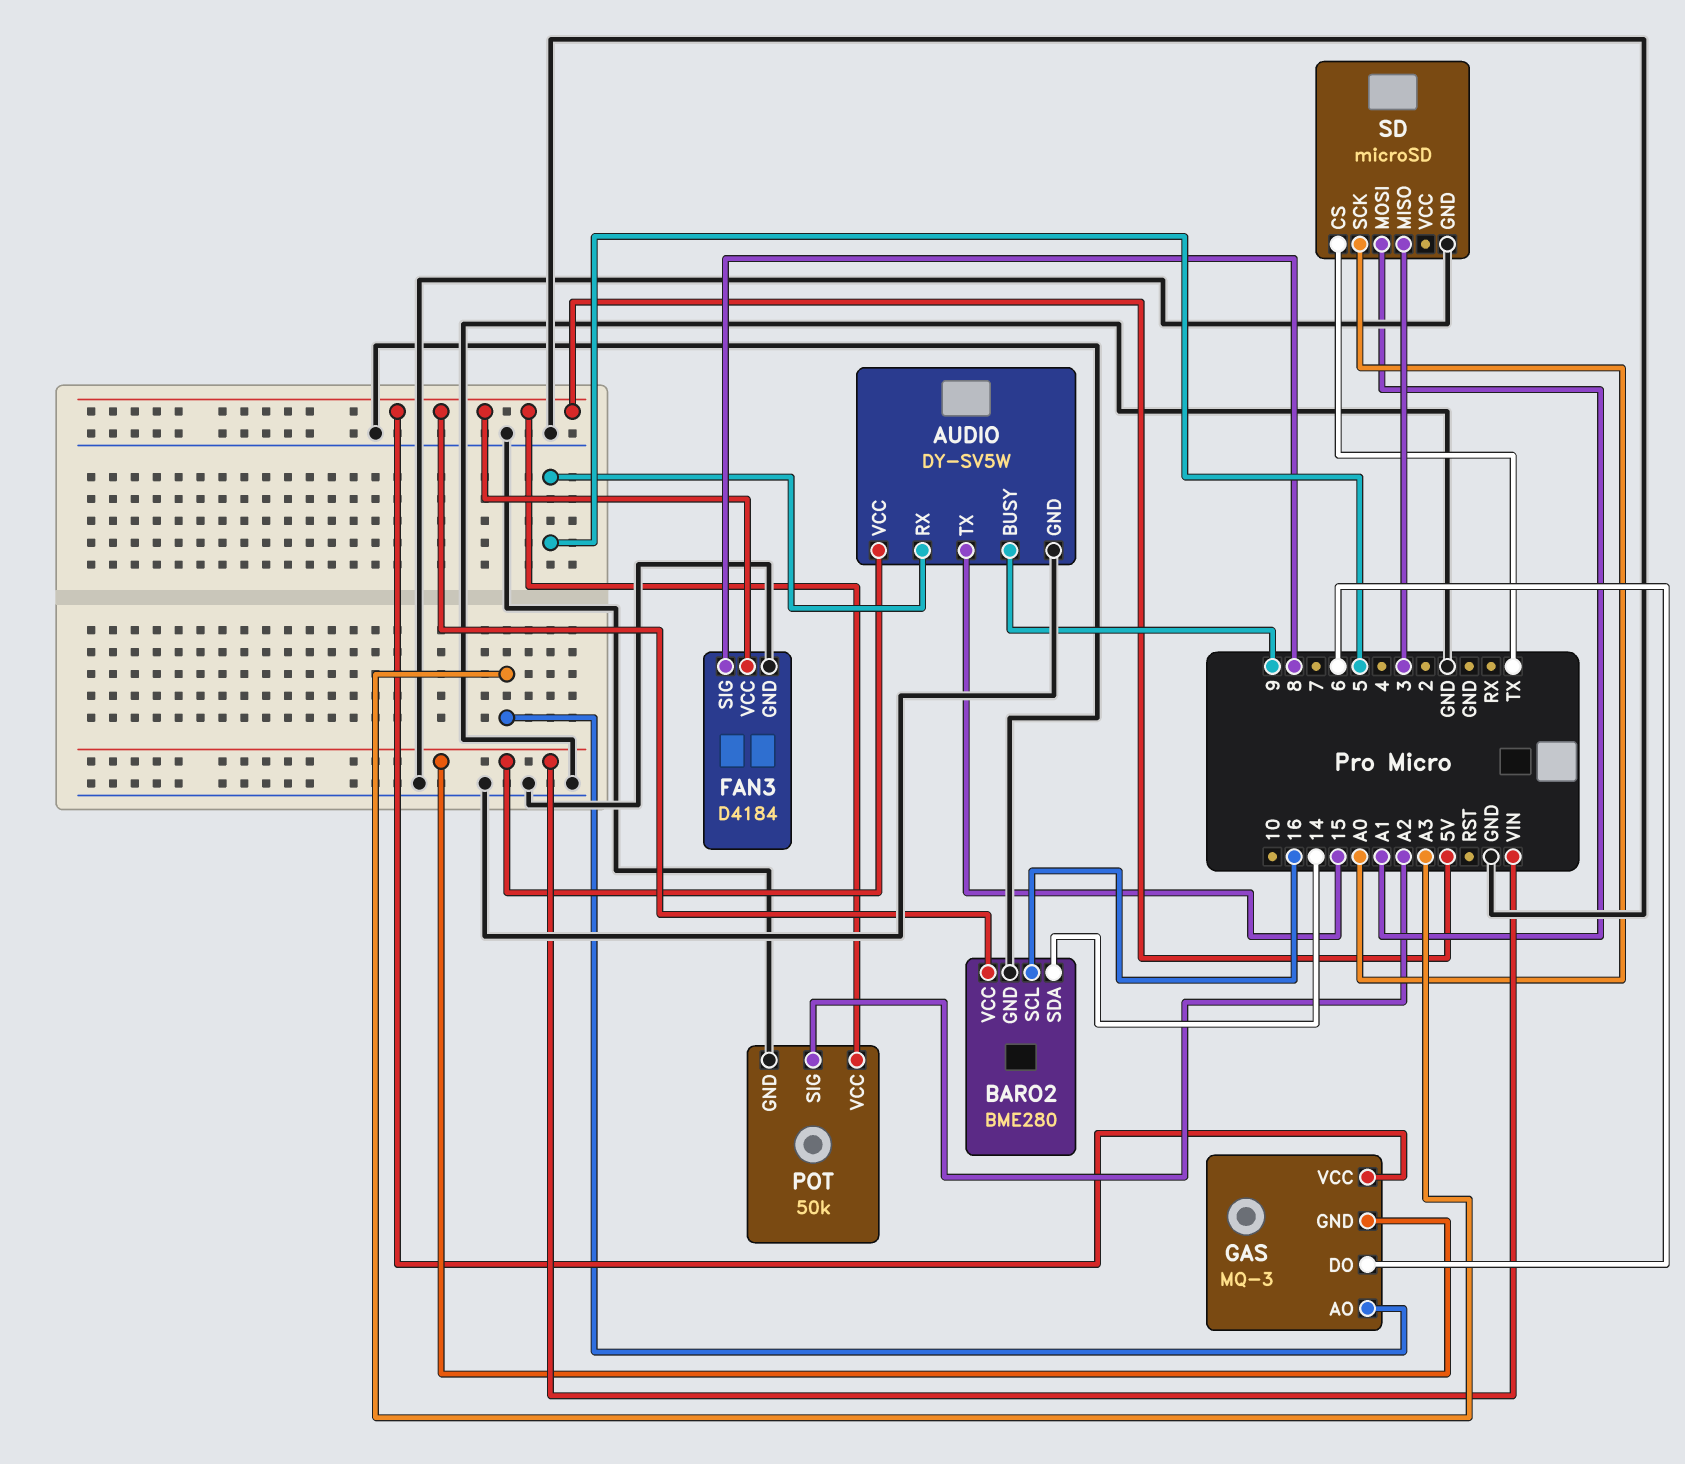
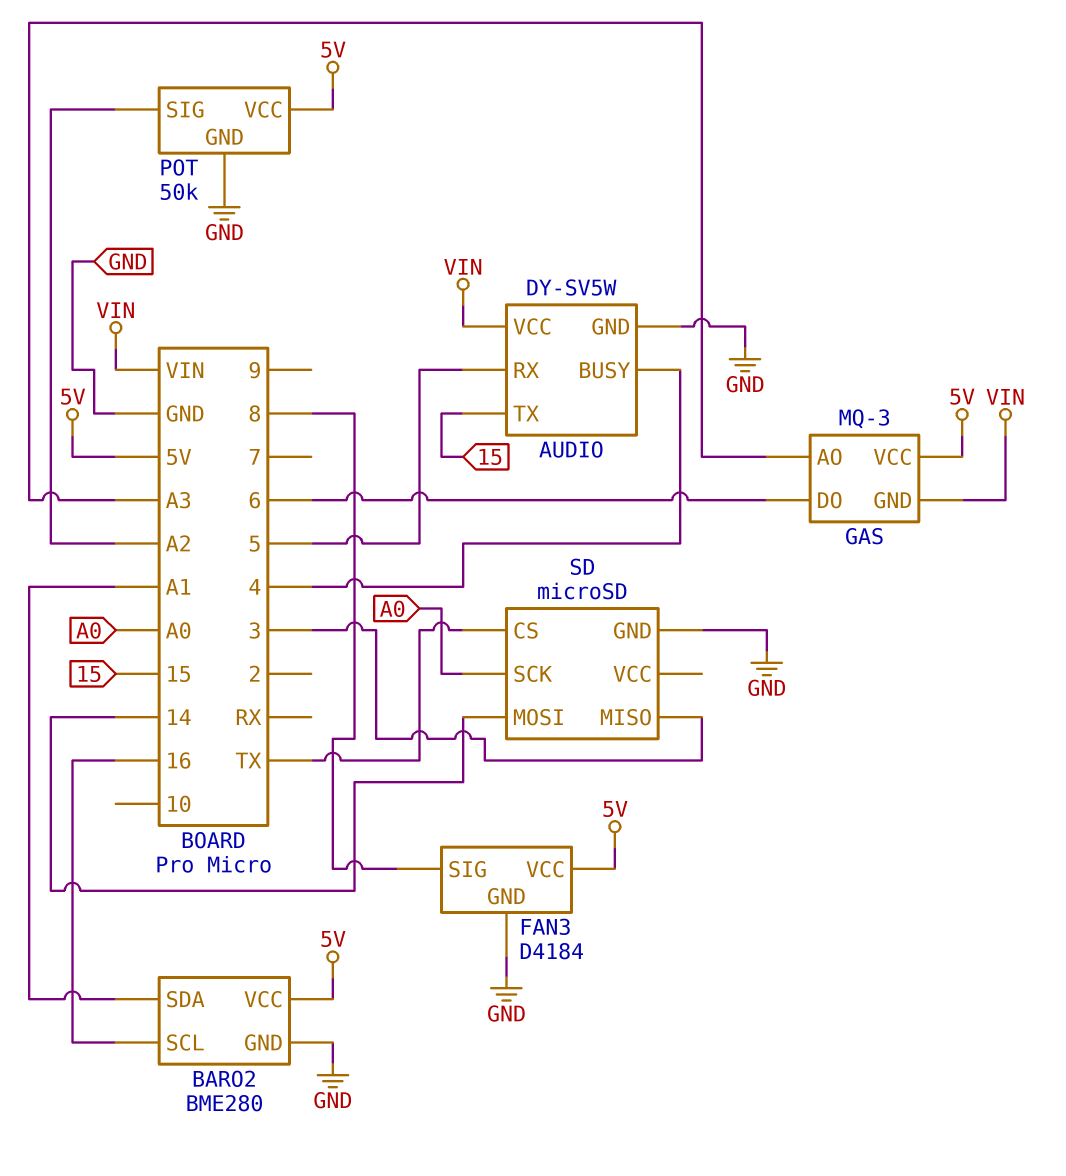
AUDIO pin BUSY: 9 -> 4
BARO2 pin SDA: 14 -> A1
SD pin MOSI: A1 -> 14

